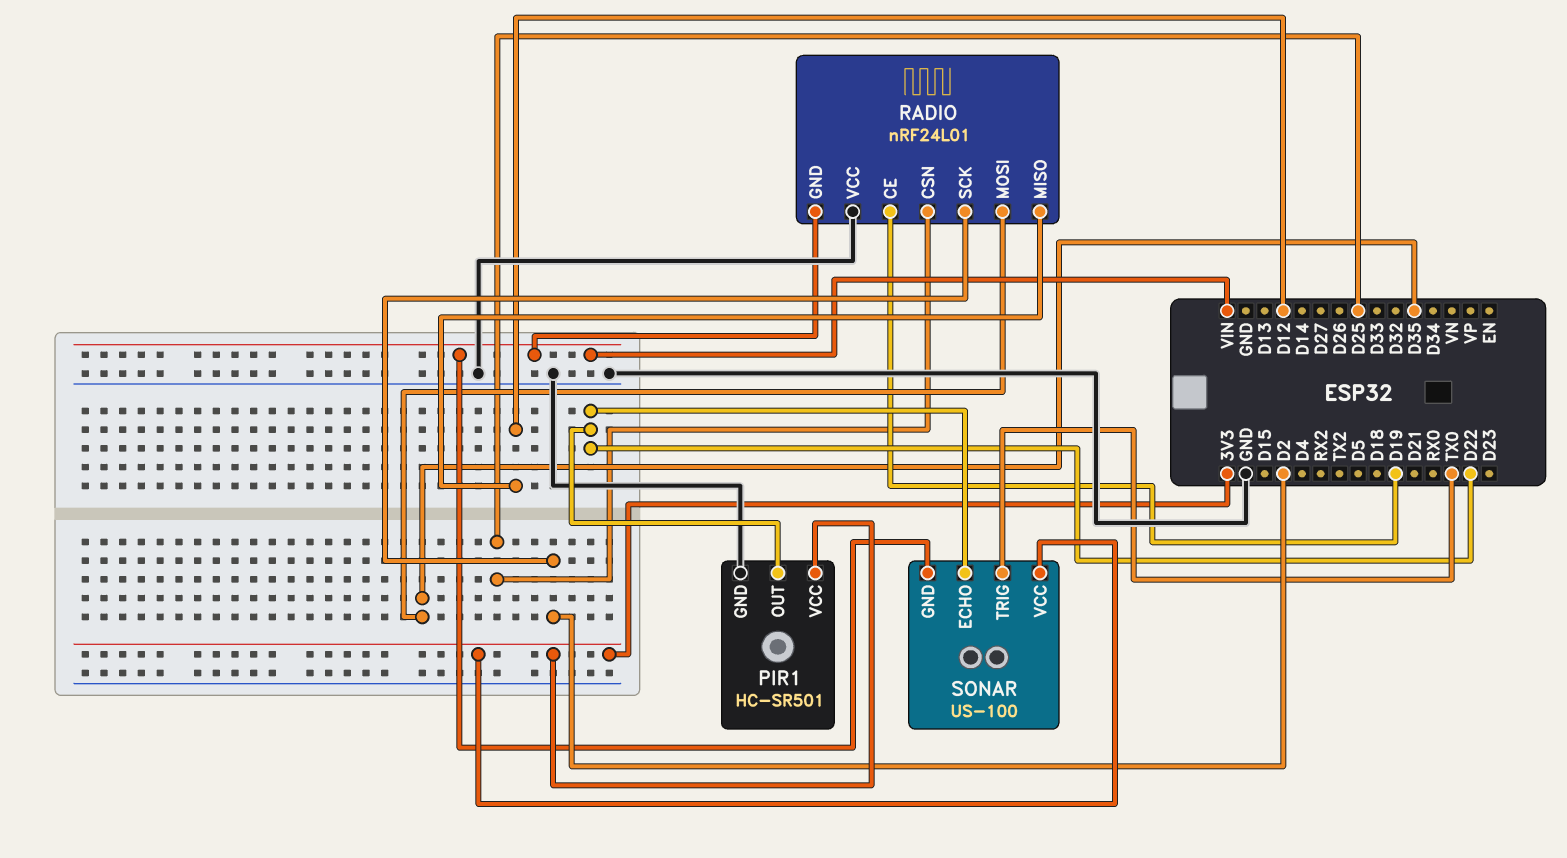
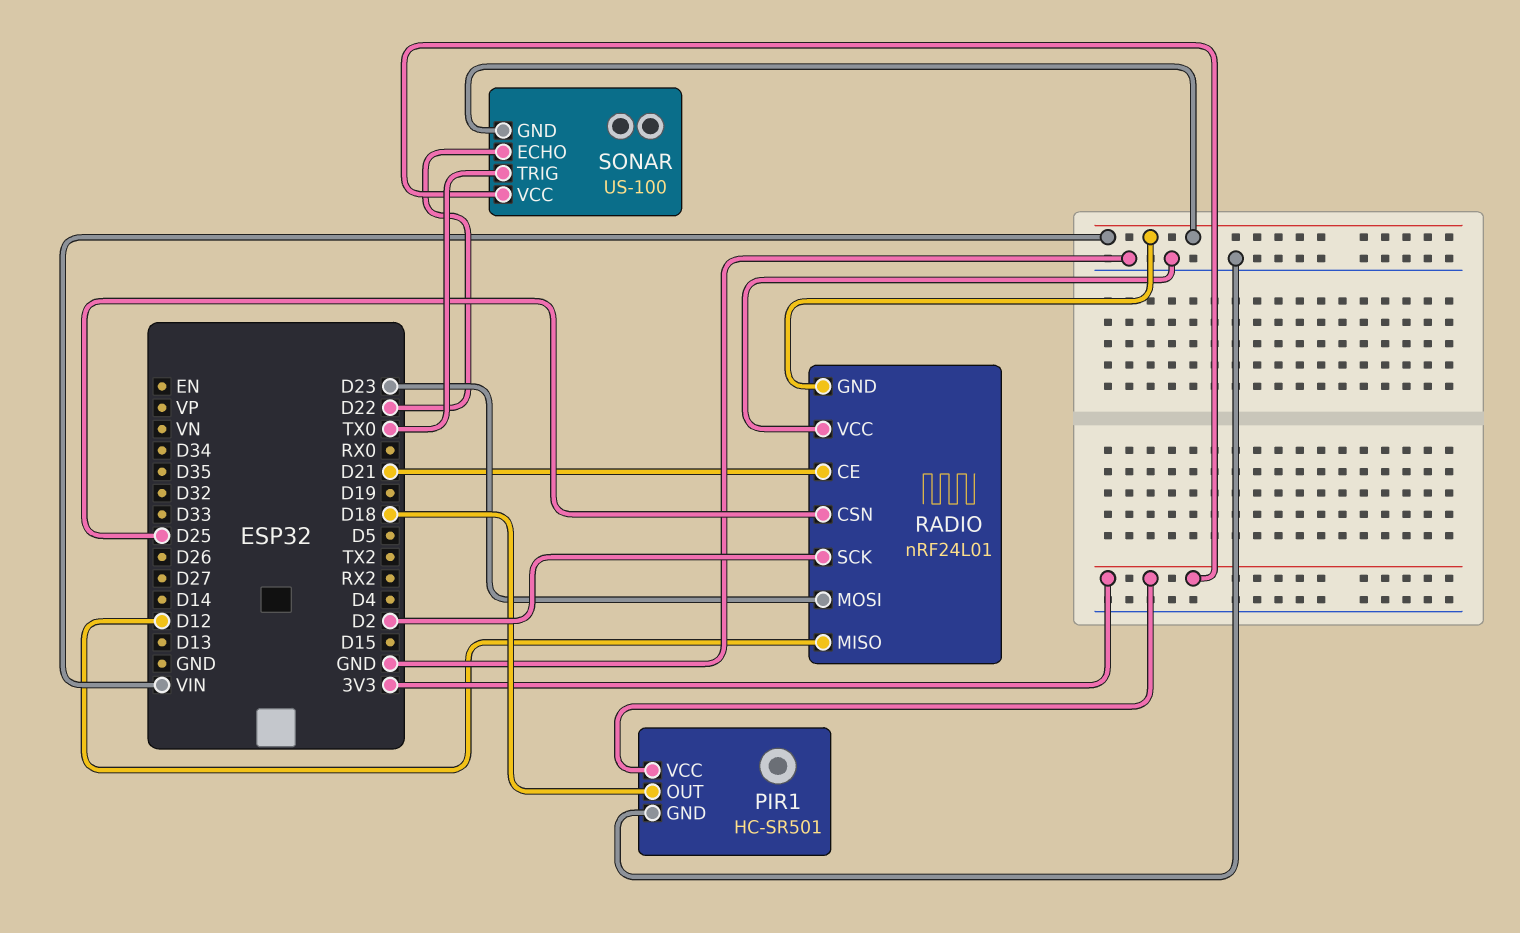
PIR1 pin OUT: D22 -> D18
RADIO pin CE: D19 -> D21
RADIO pin MOSI: D35 -> D23

